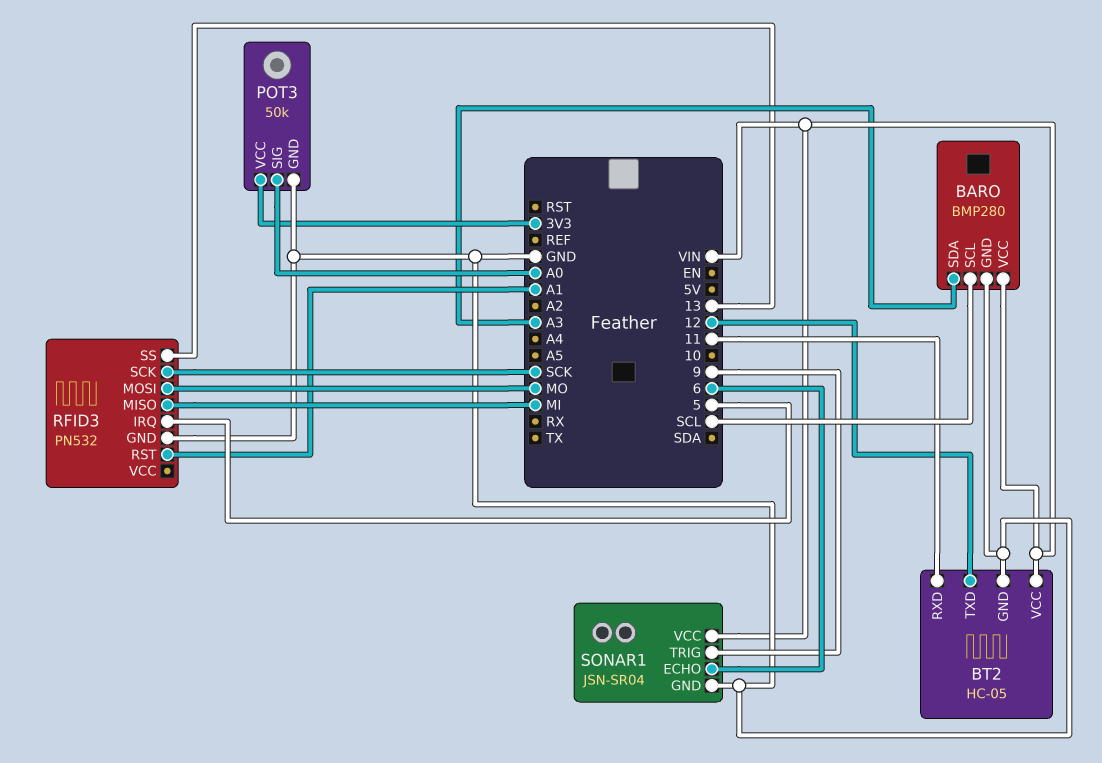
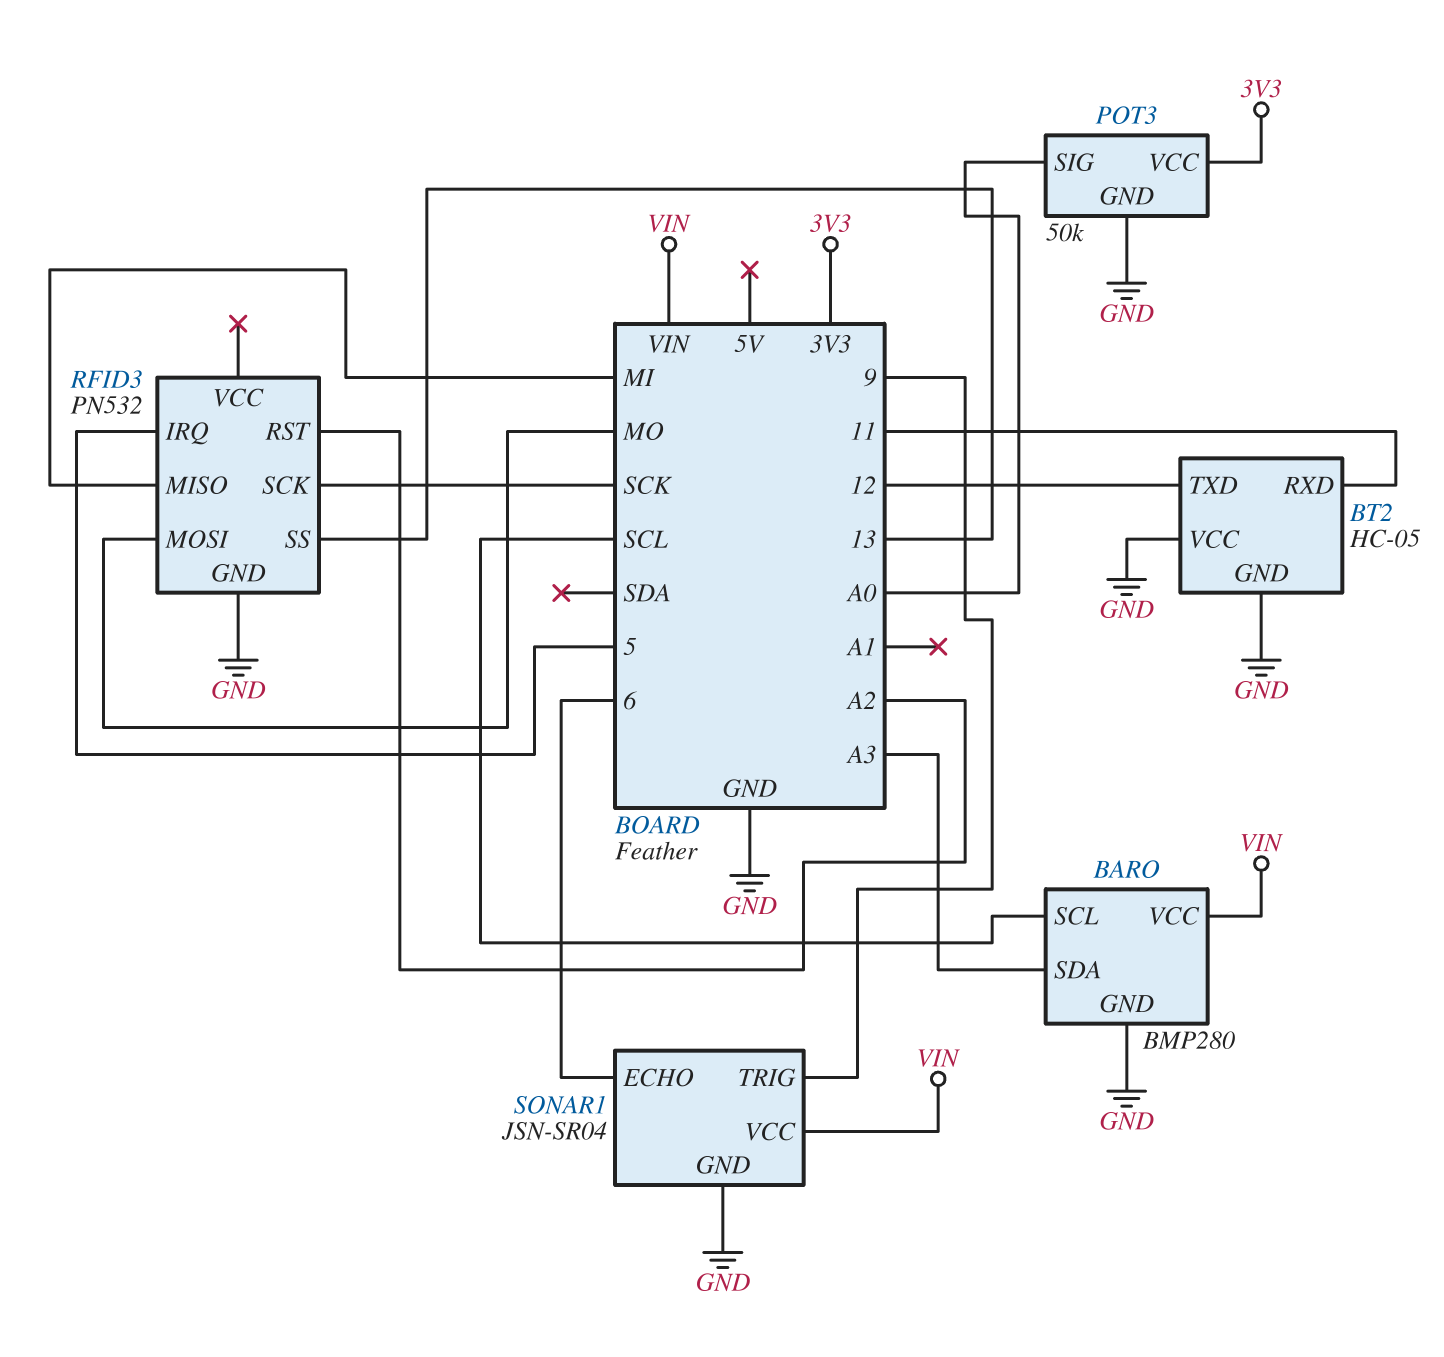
BT2 pin VCC: VIN -> GND
RFID3 pin RST: A1 -> A2

